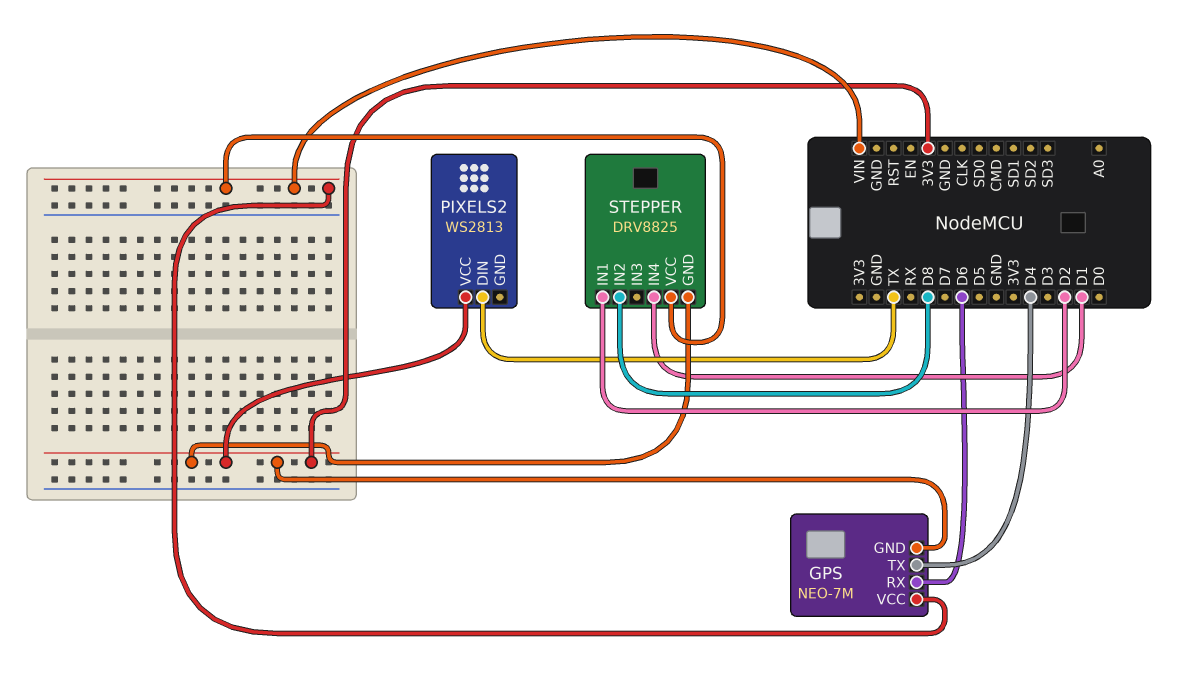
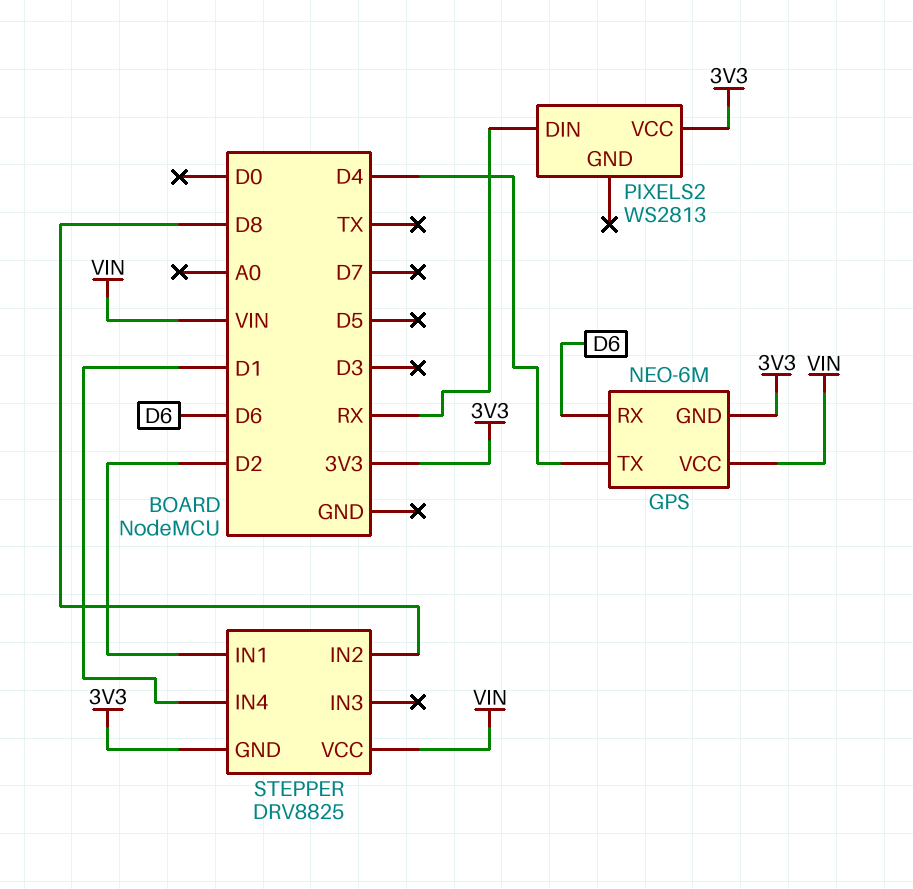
GPS: NEO-7M -> NEO-6M
PIXELS2 pin DIN: TX -> RX

